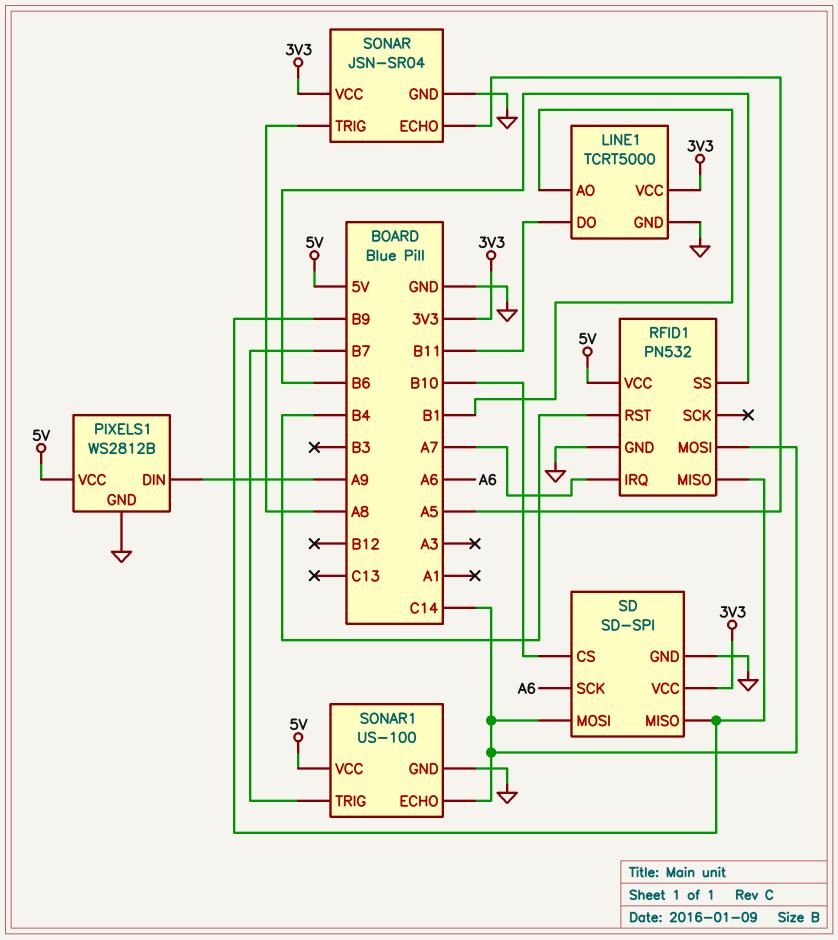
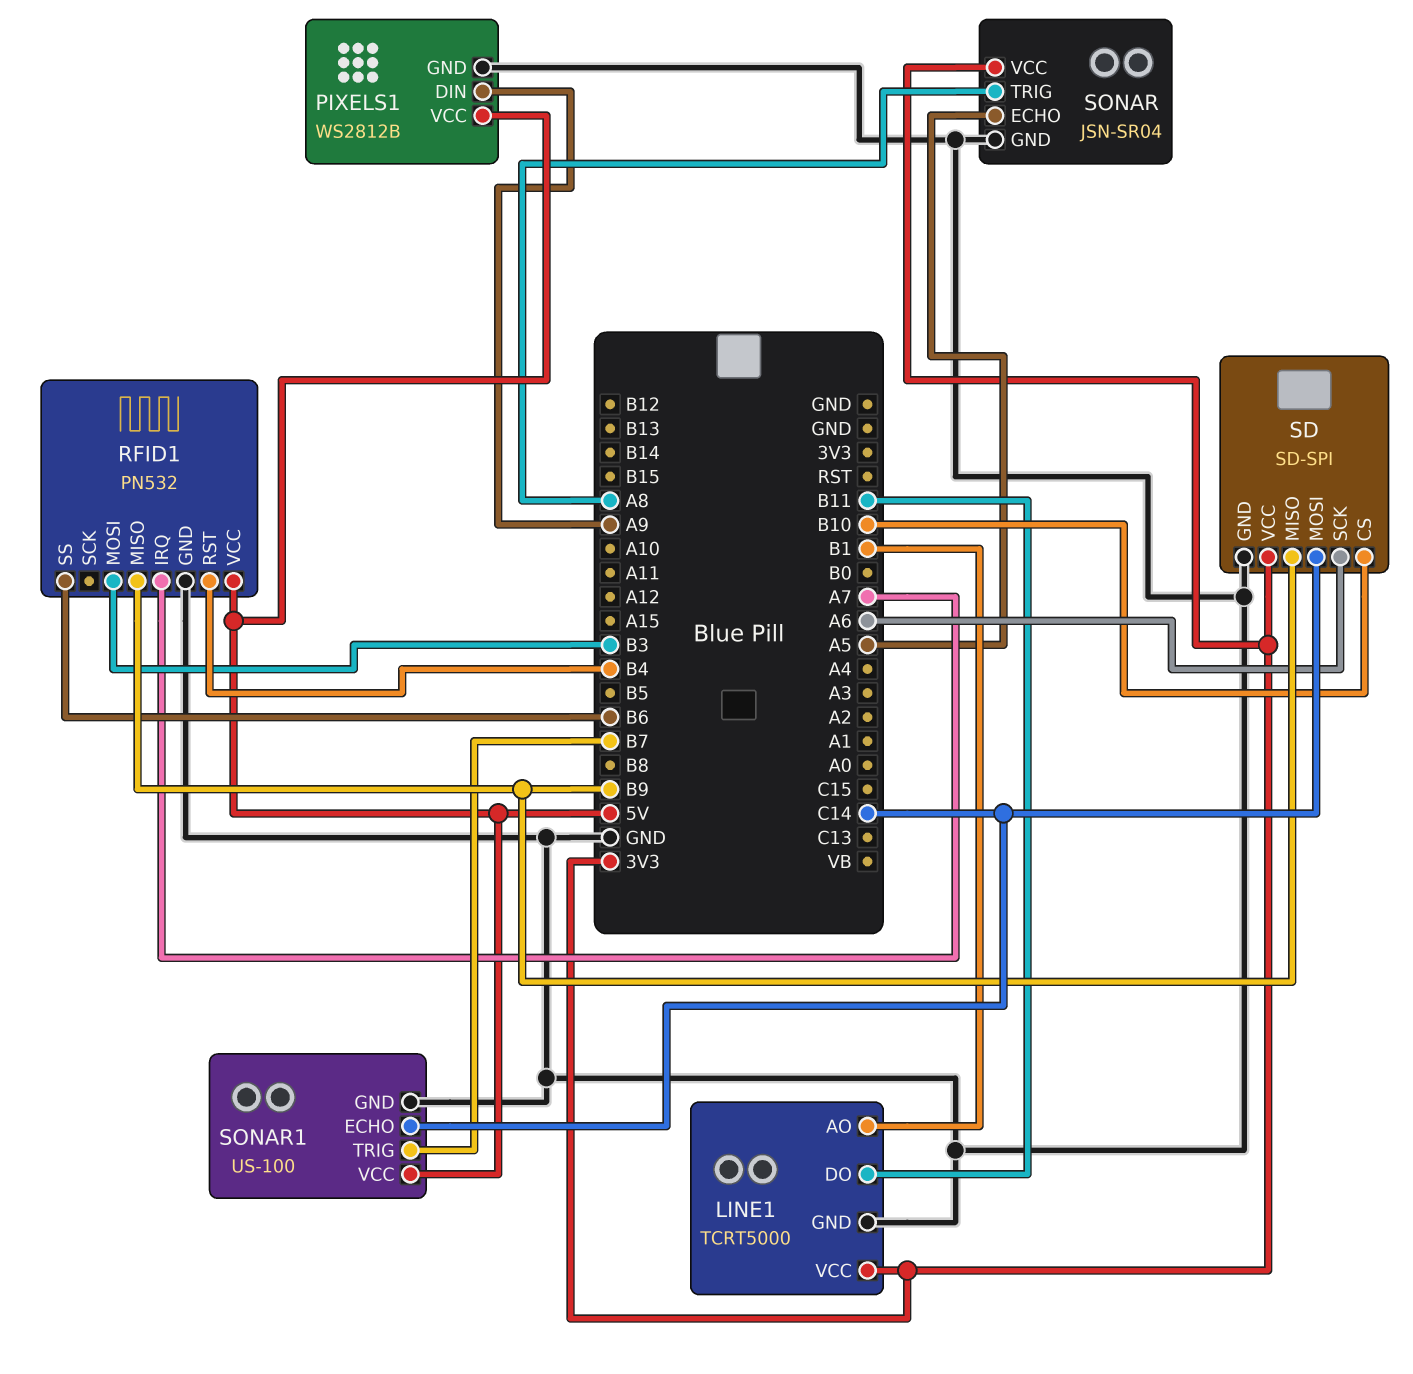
RFID1 pin MOSI: C14 -> B3

